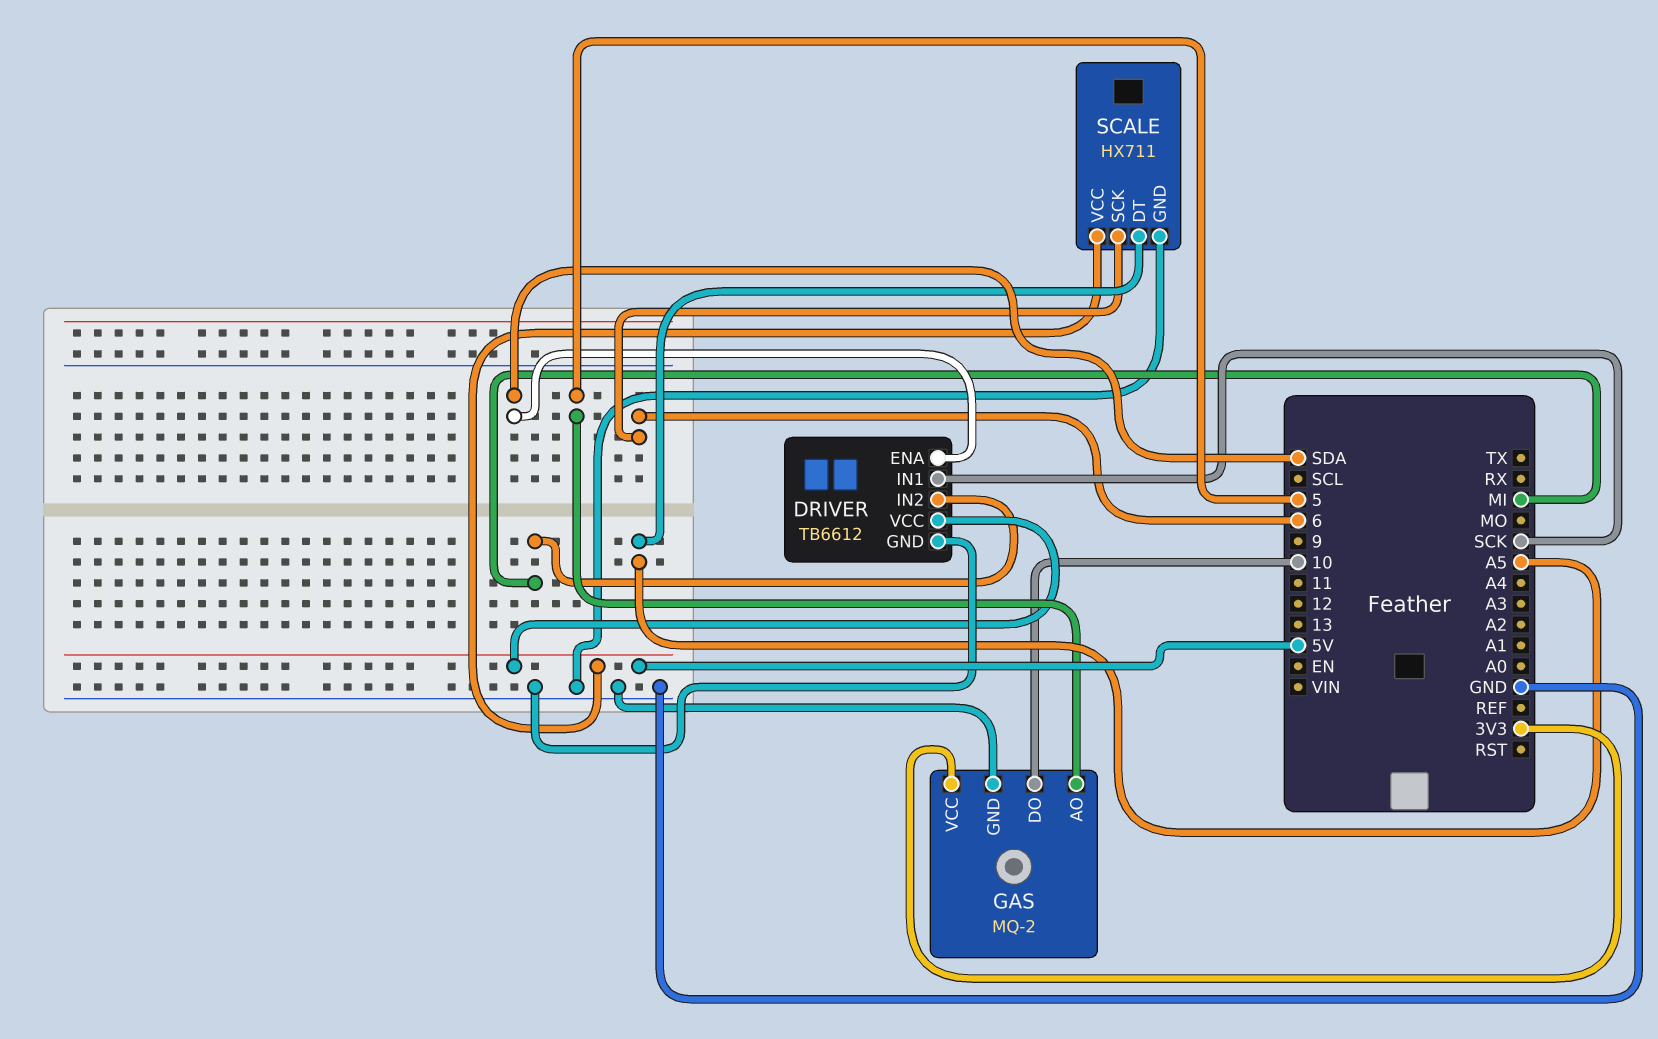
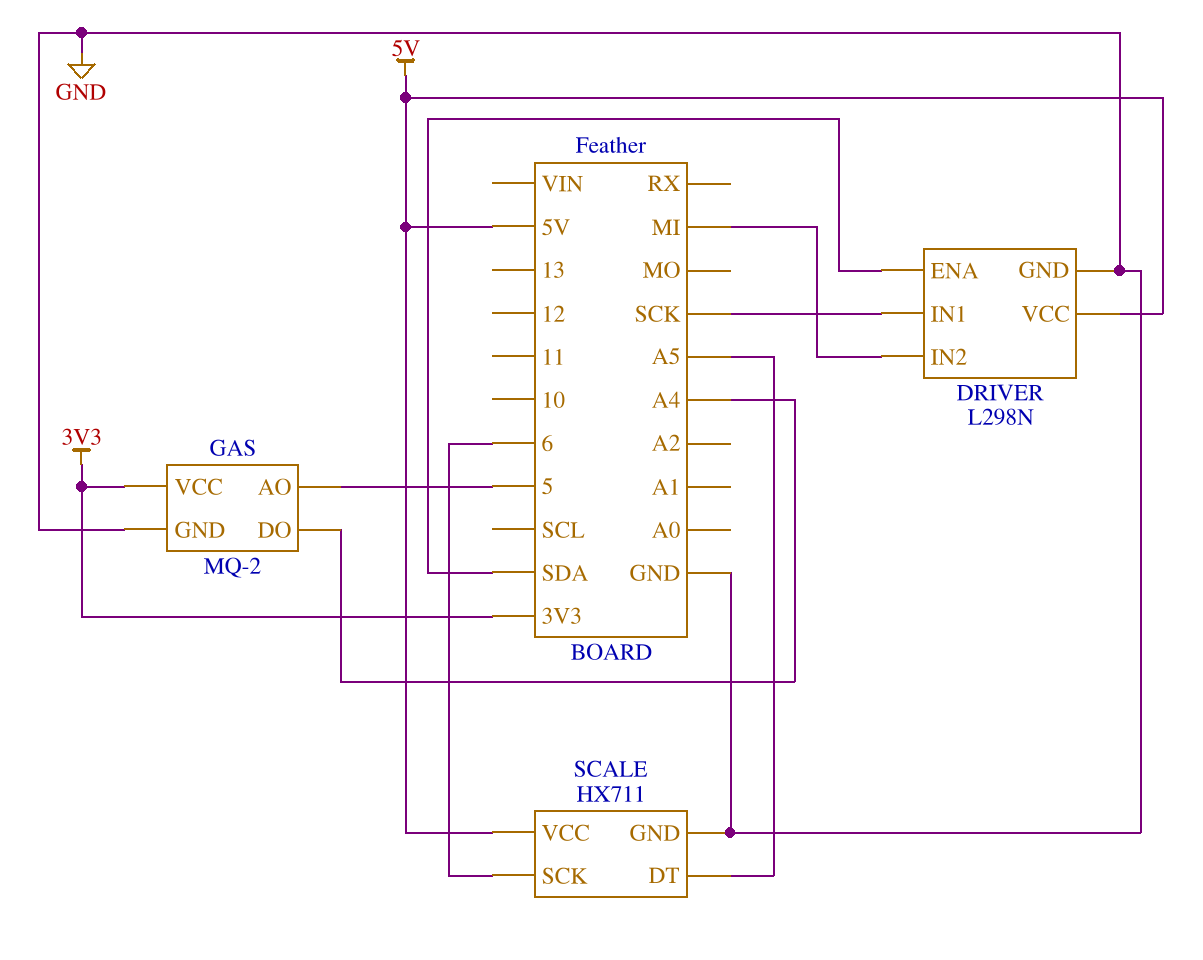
DRIVER: TB6612 -> L298N
GAS pin DO: 10 -> A4

